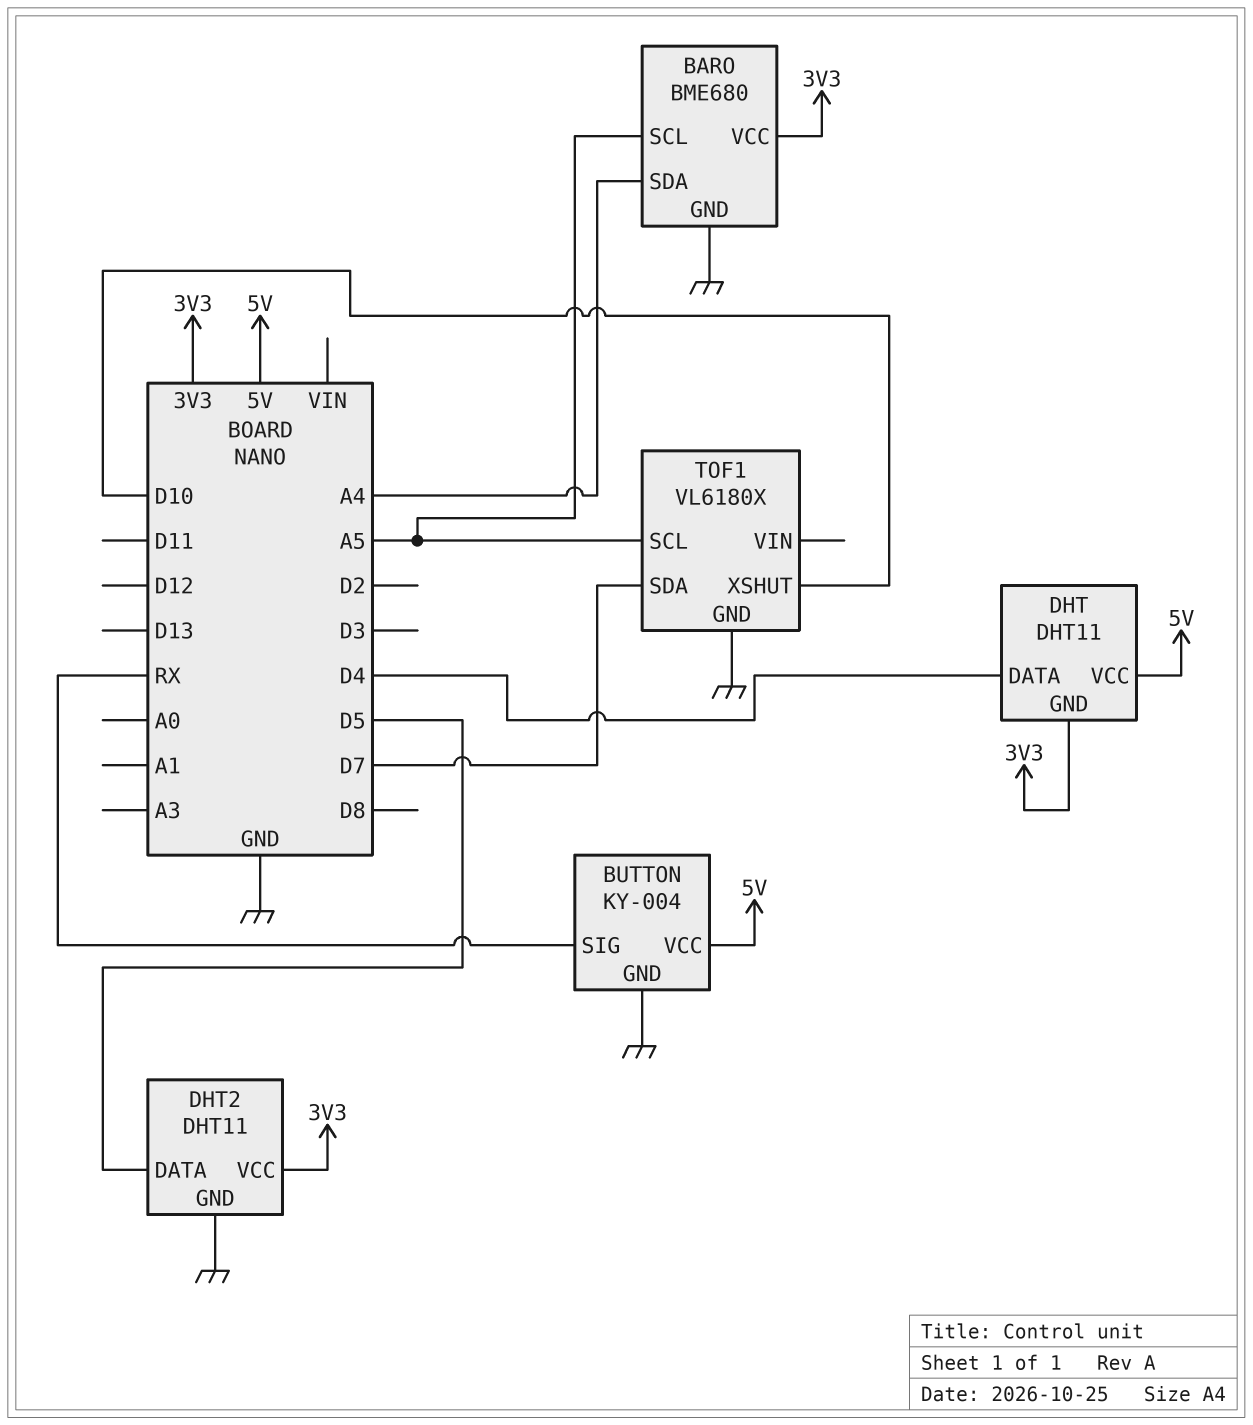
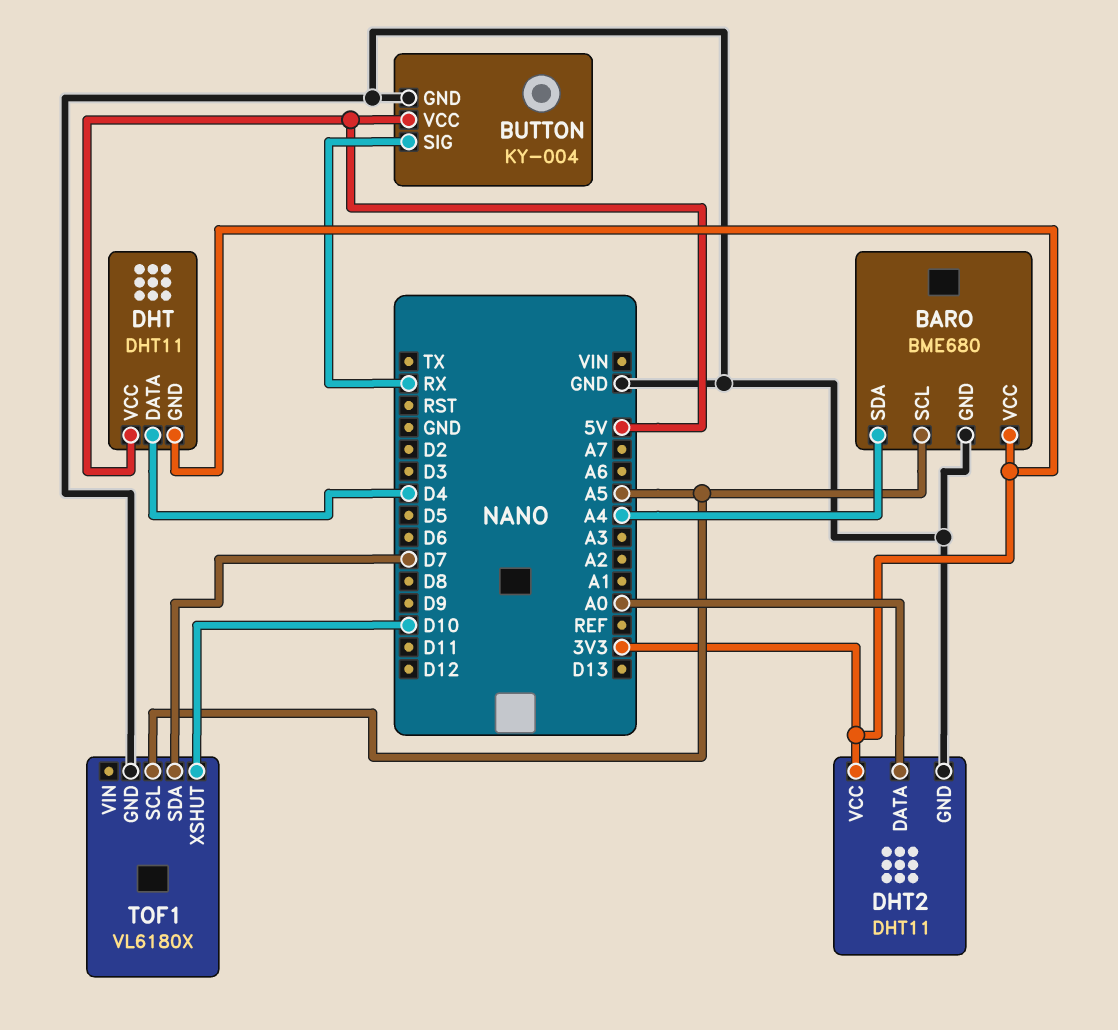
DHT2 pin DATA: D5 -> A0

